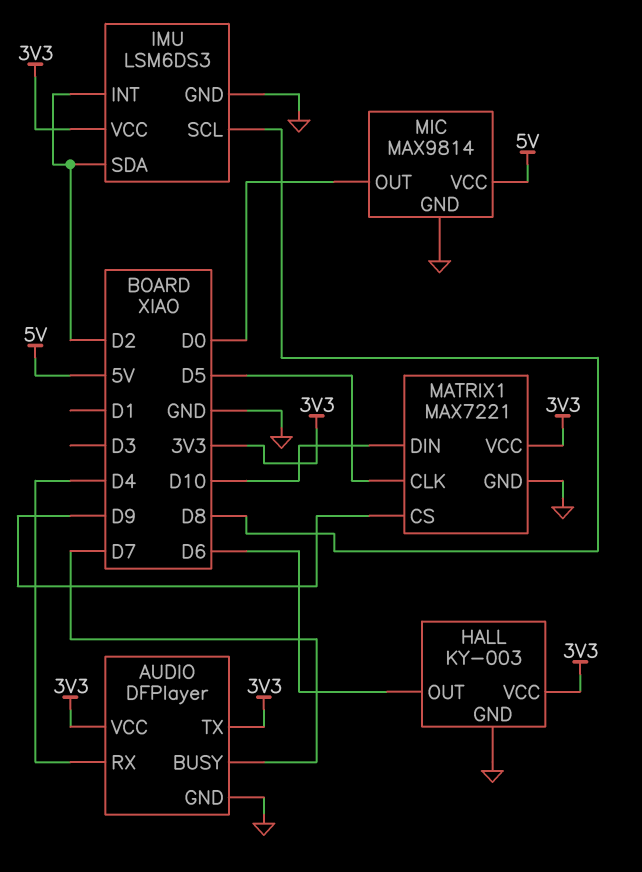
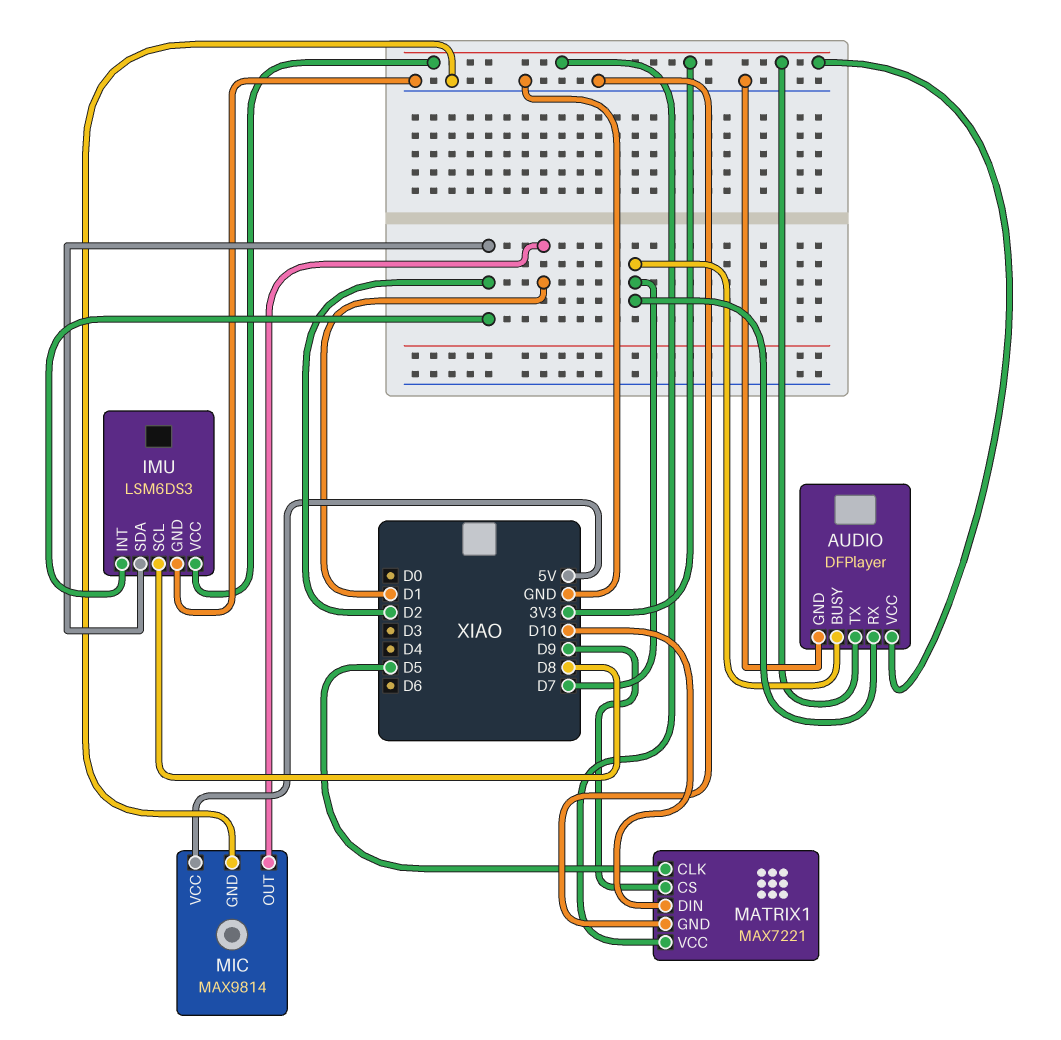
AUDIO pin RX: D4 -> D7
HALL: KY-003 -> none
HALL pin GND: GND -> none
HALL pin OUT: D6 -> none
HALL pin VCC: 3V3 -> none
MIC pin OUT: D0 -> D1

